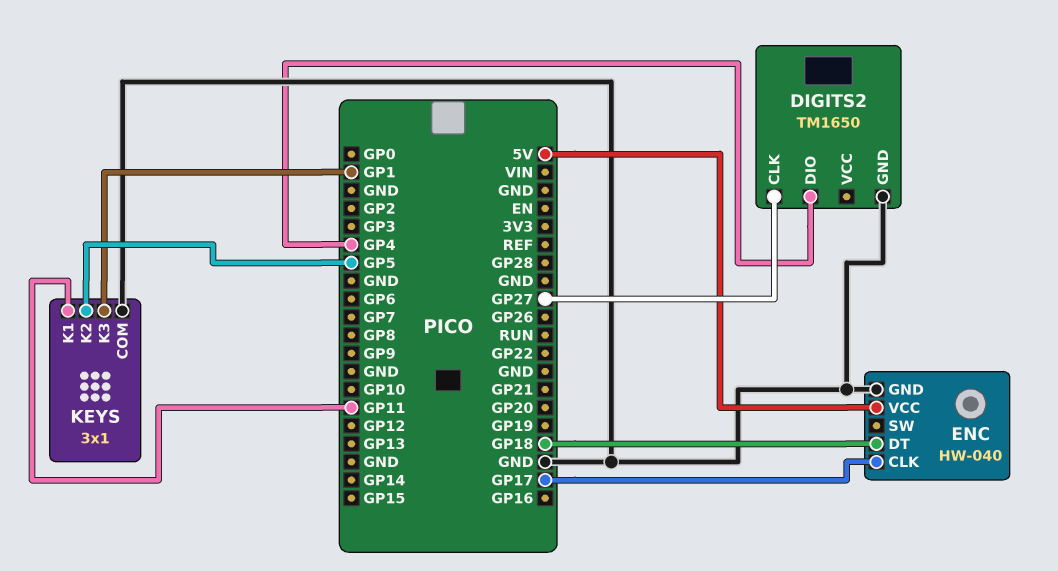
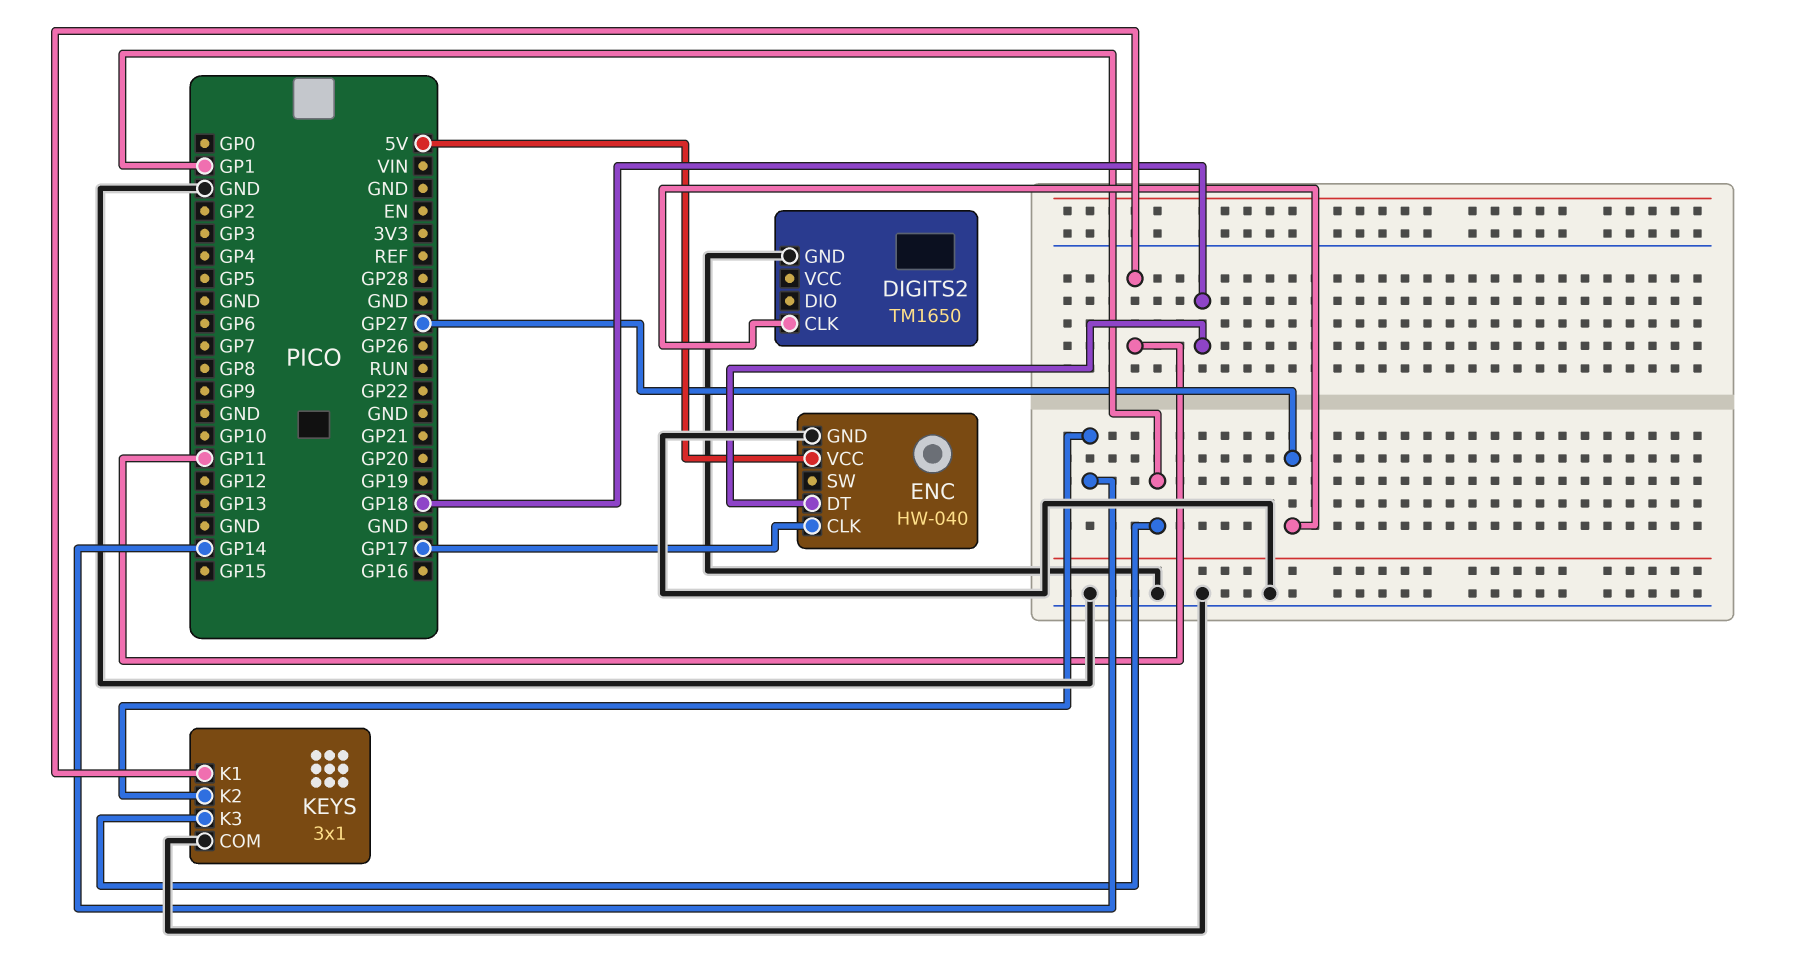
DIGITS2 pin DIO: GP4 -> none
KEYS pin K2: GP5 -> GP14

